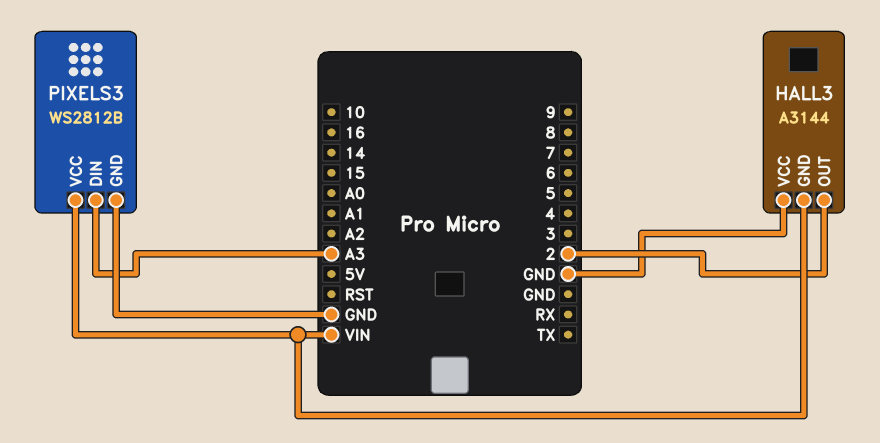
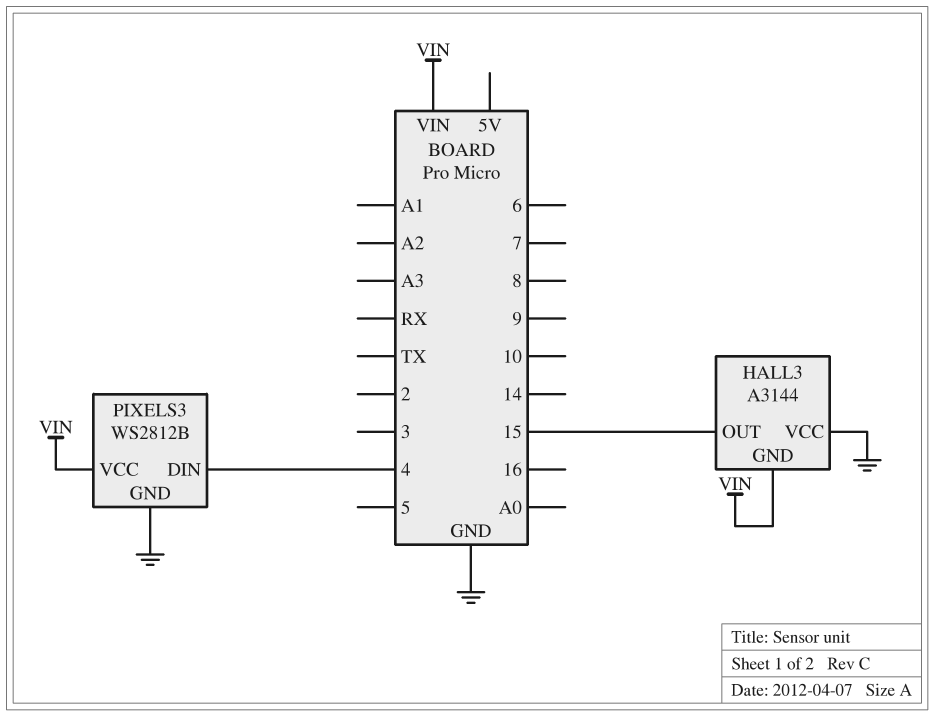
HALL3 pin OUT: 2 -> 15
PIXELS3 pin DIN: A3 -> 4

